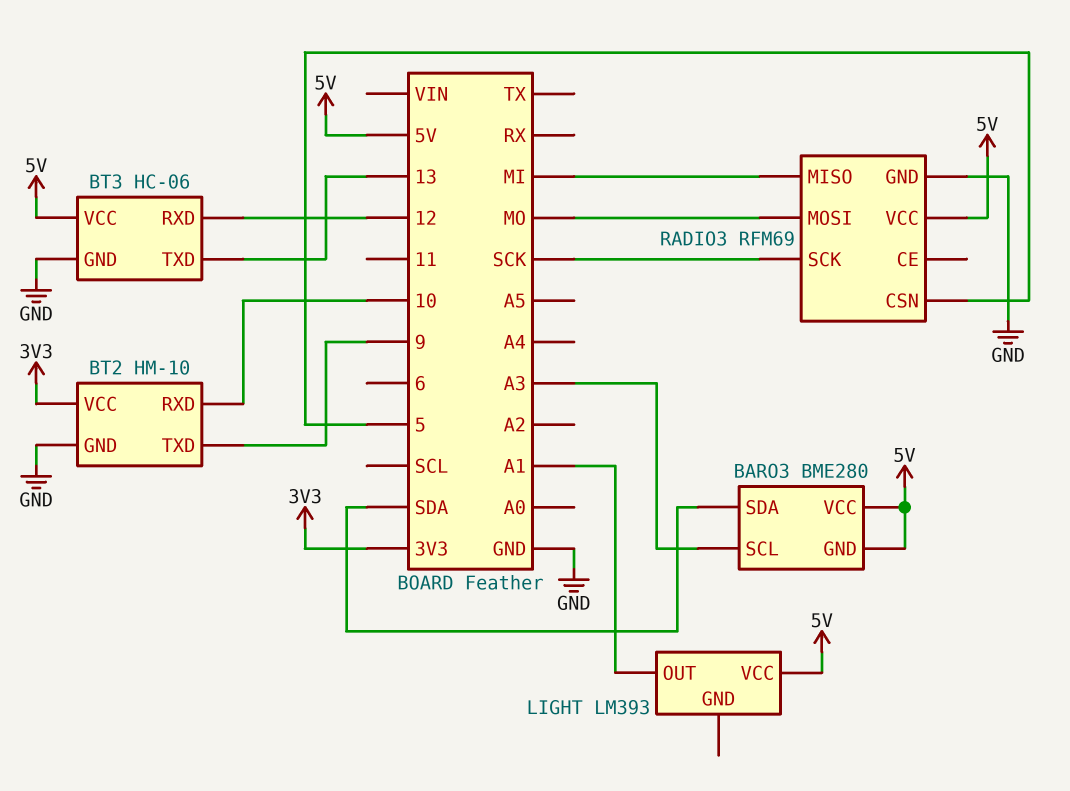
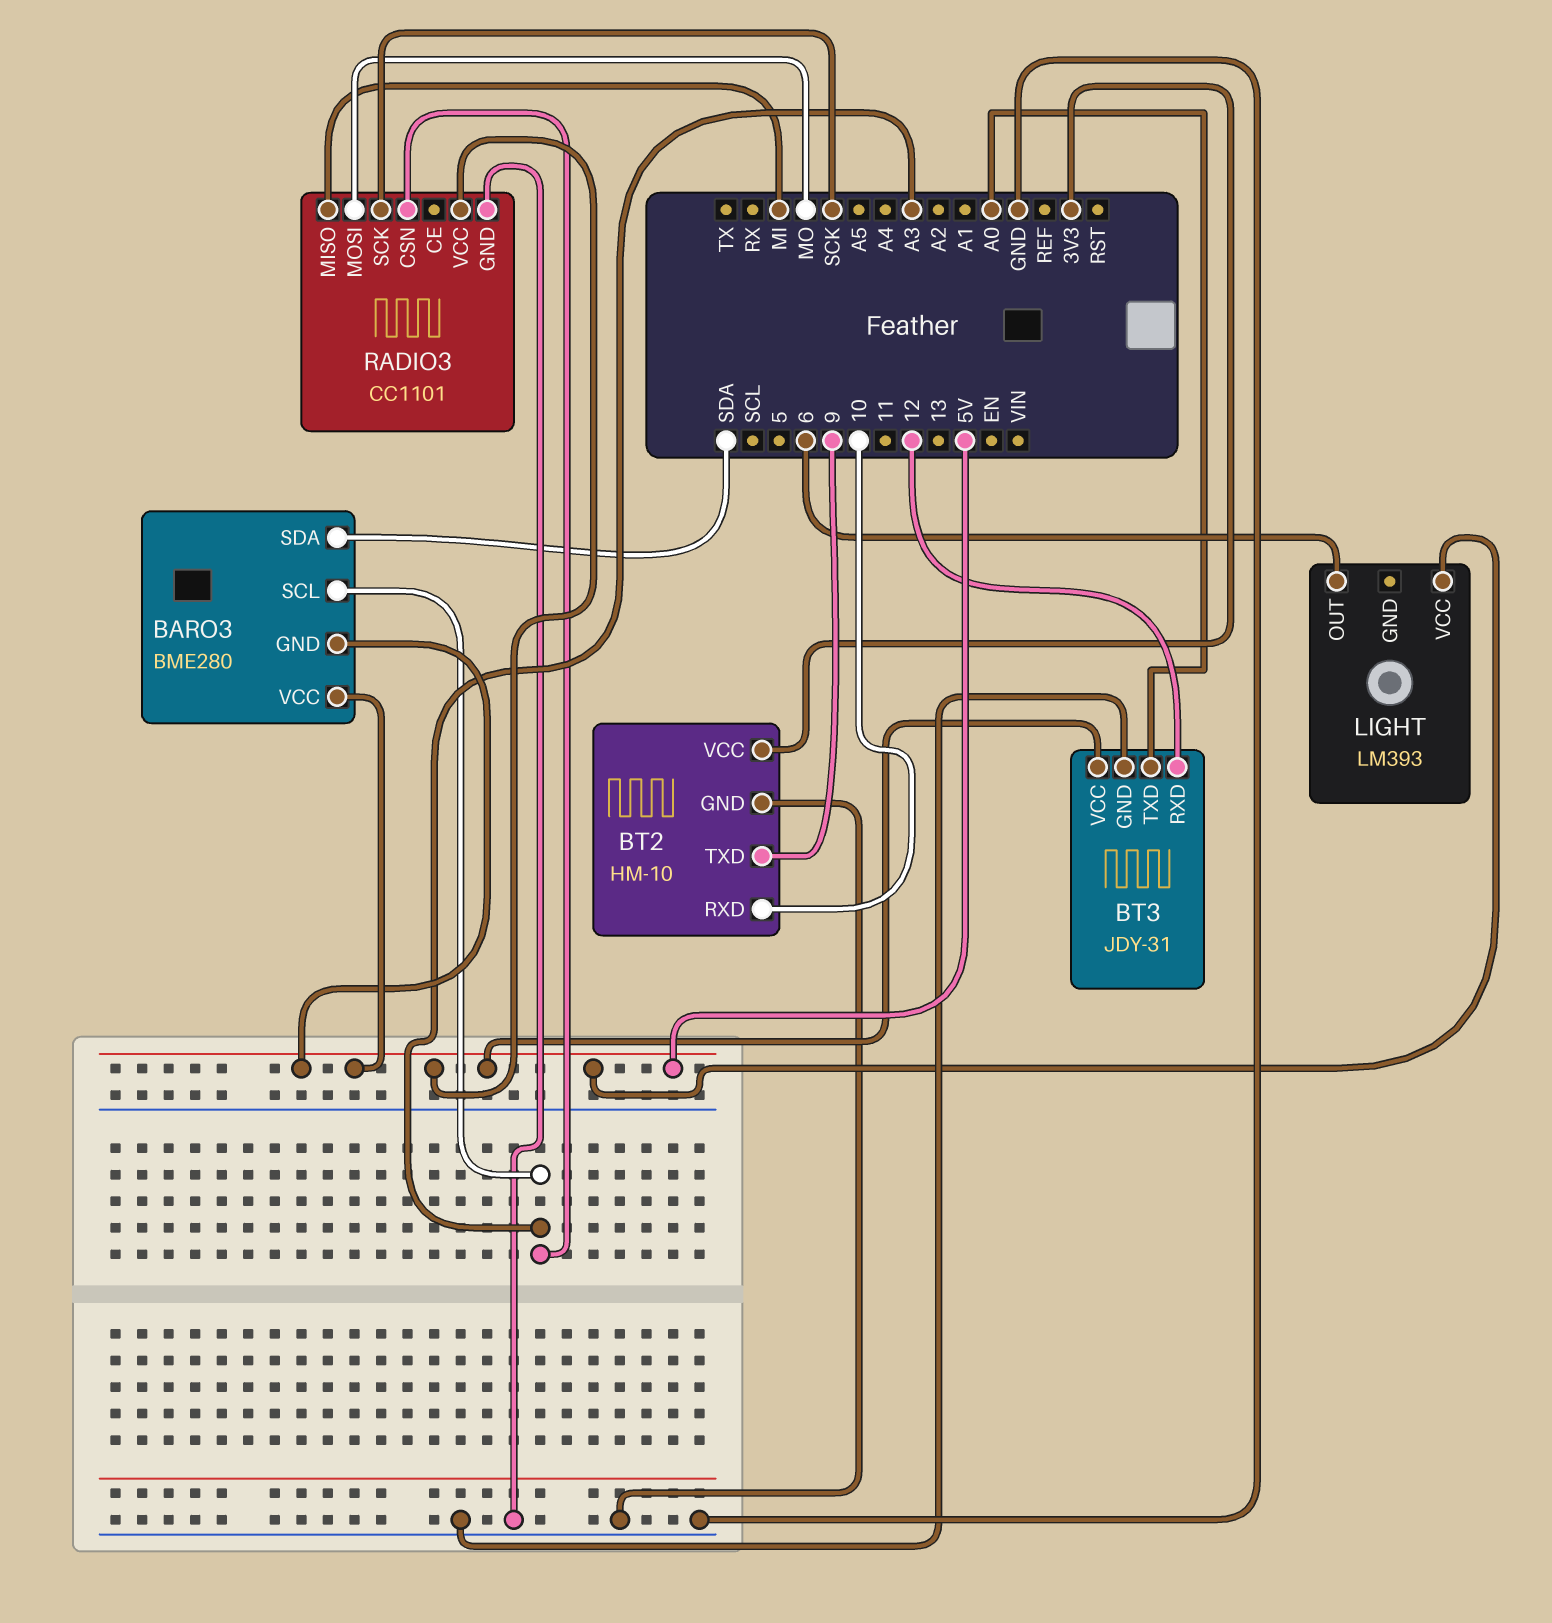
BT3: HC-06 -> JDY-31
BT3 pin TXD: 13 -> A0
LIGHT pin OUT: A1 -> 6
RADIO3: RFM69 -> CC1101
RADIO3 pin CSN: 5 -> A3

